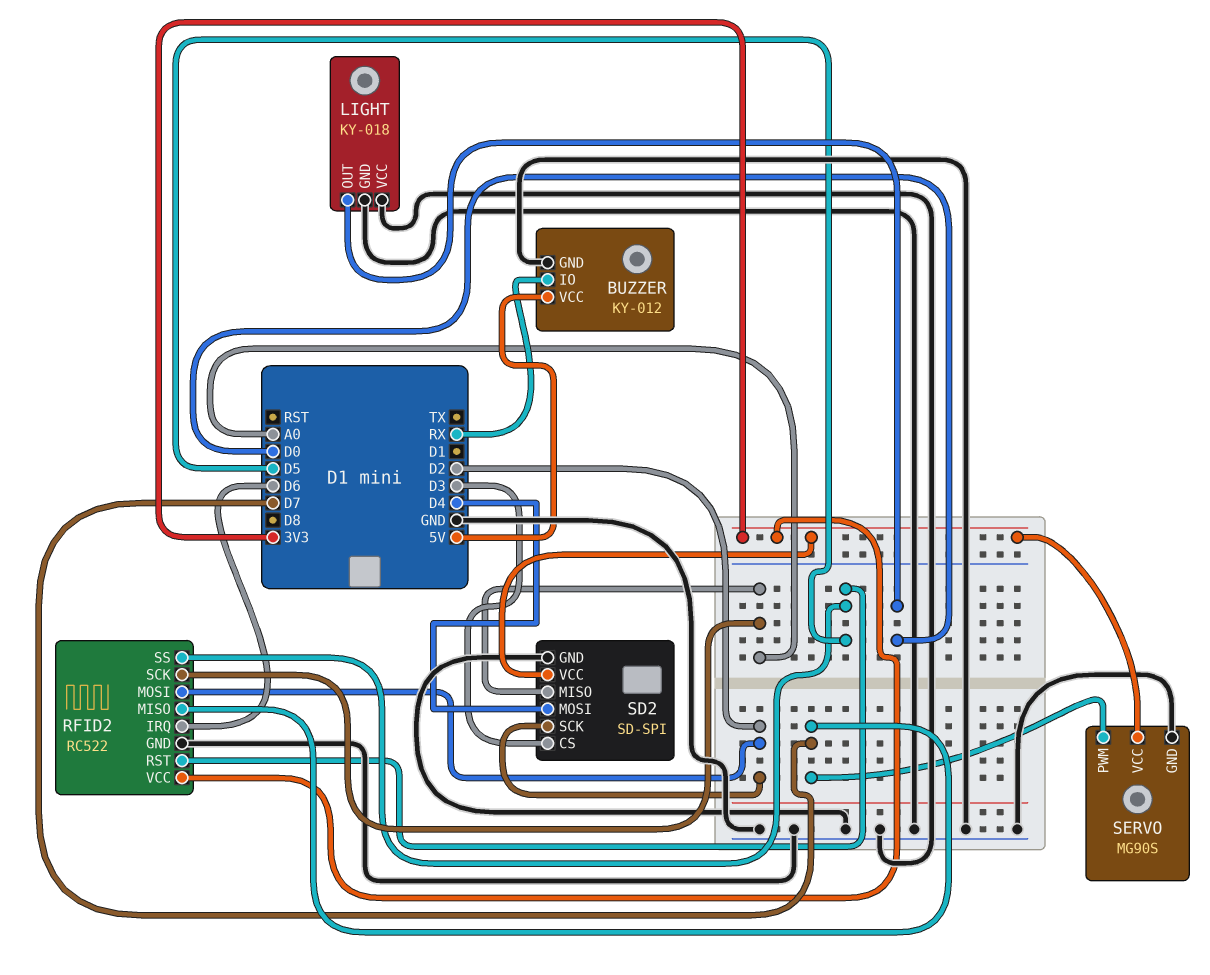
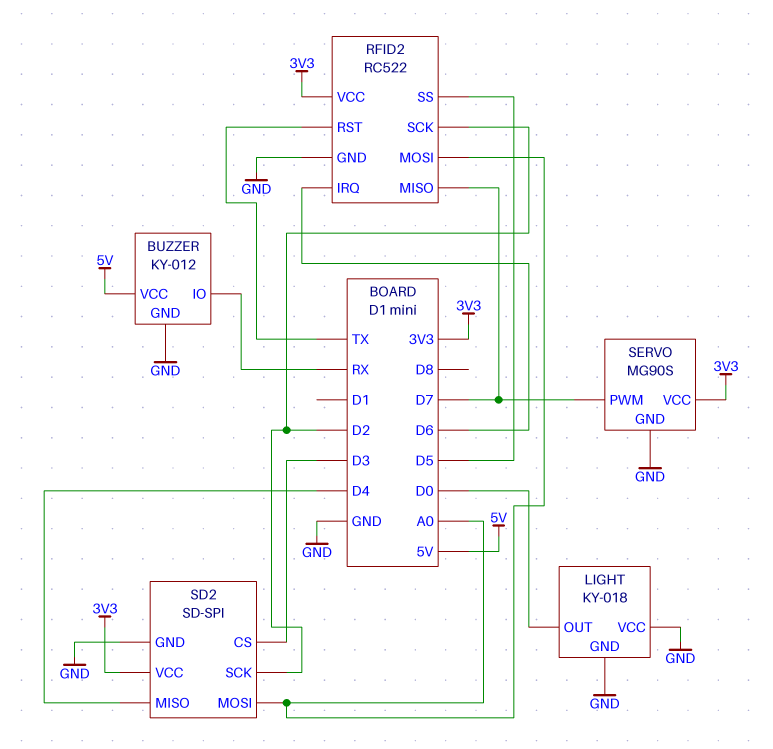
RFID2 pin MOSI: D2 -> A0
RFID2 pin RST: D5 -> TX
RFID2 pin SCK: A0 -> D2
SD2 pin MISO: A0 -> D4
SD2 pin MOSI: D4 -> A0

